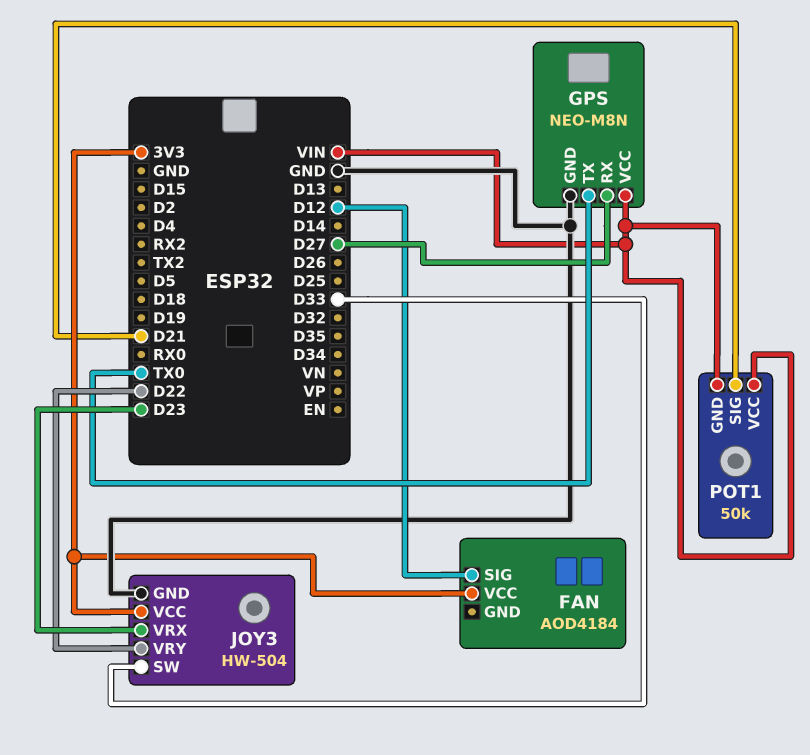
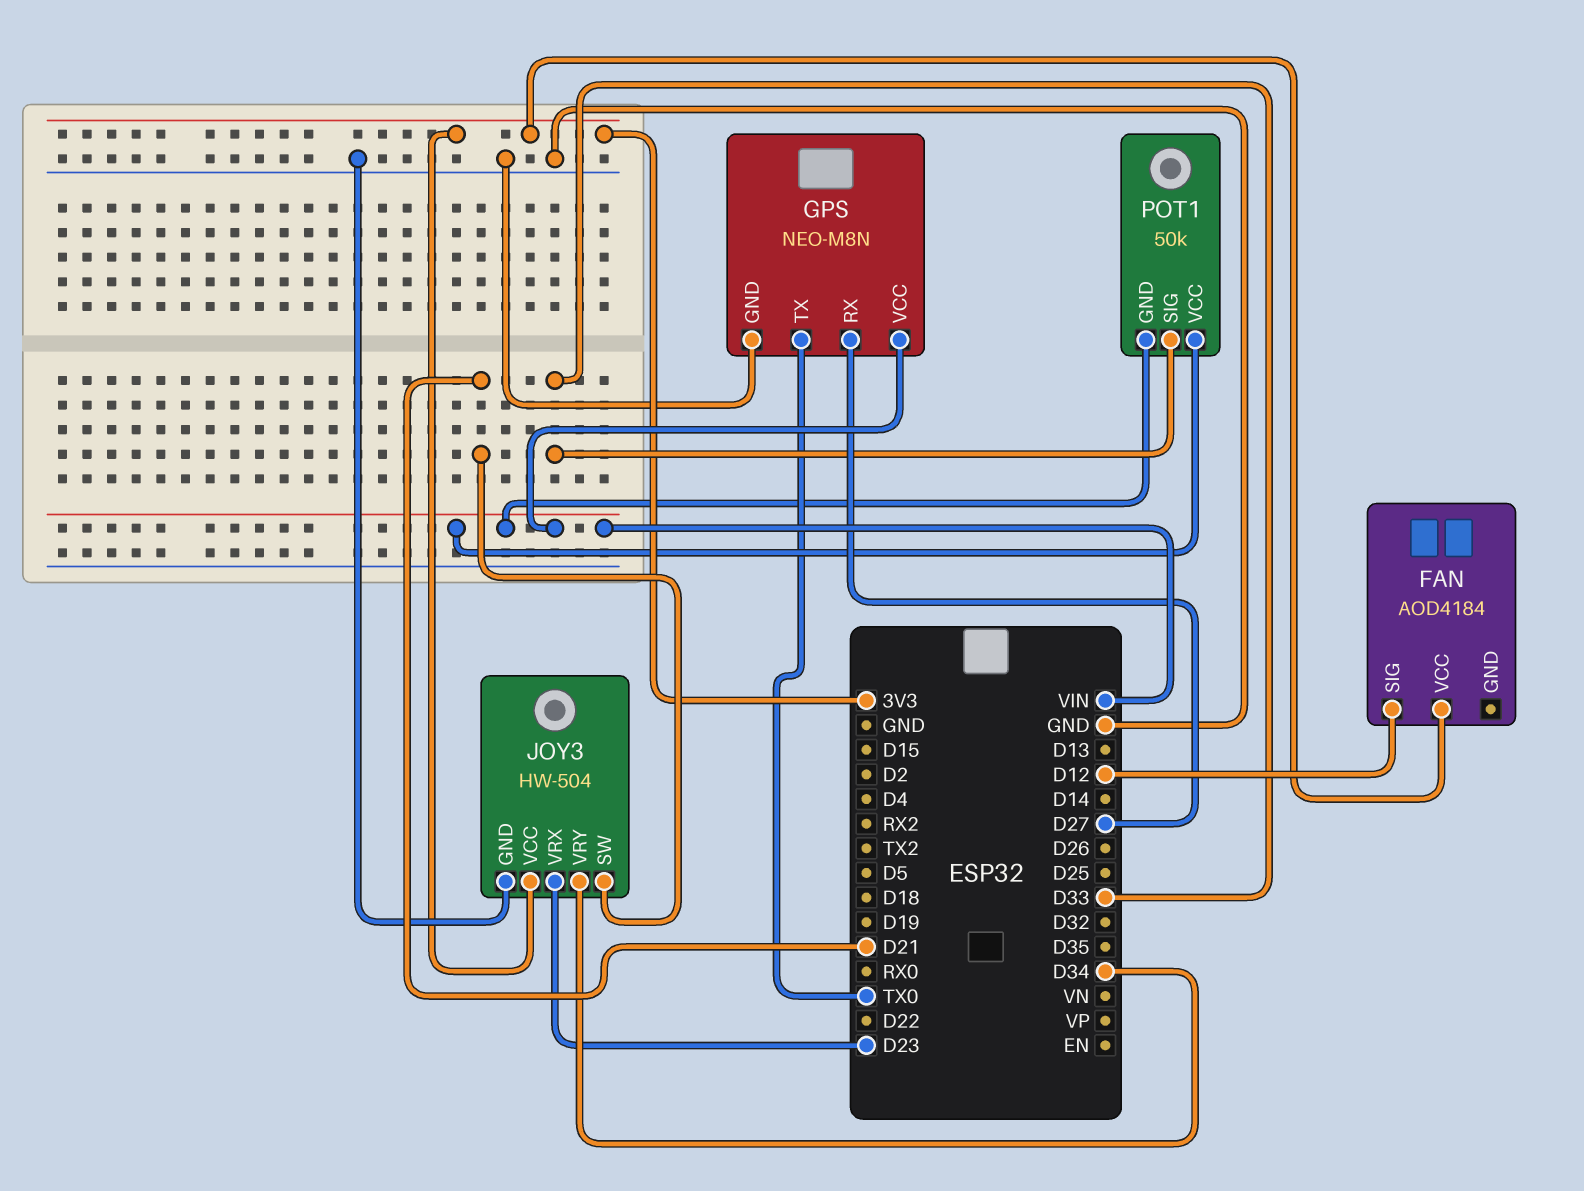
JOY3 pin SW: D33 -> D21
JOY3 pin VRY: D22 -> D34
POT1 pin SIG: D21 -> D33

